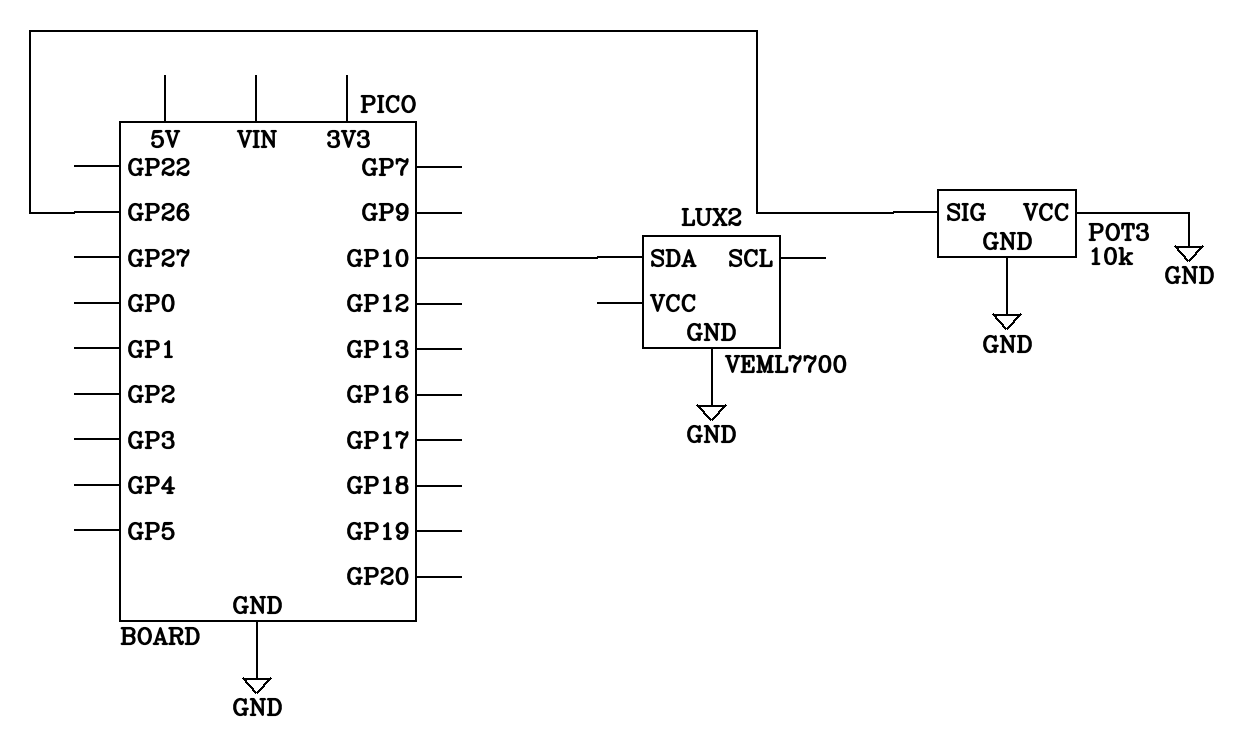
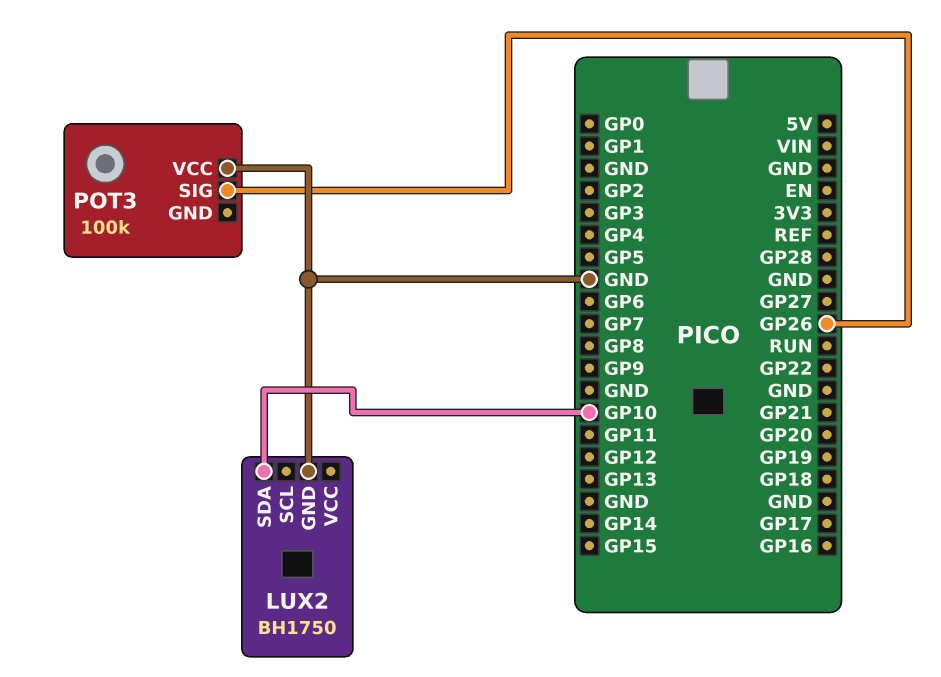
LUX2: VEML7700 -> BH1750
POT3: 10k -> 100k
POT3 pin GND: GND -> none

